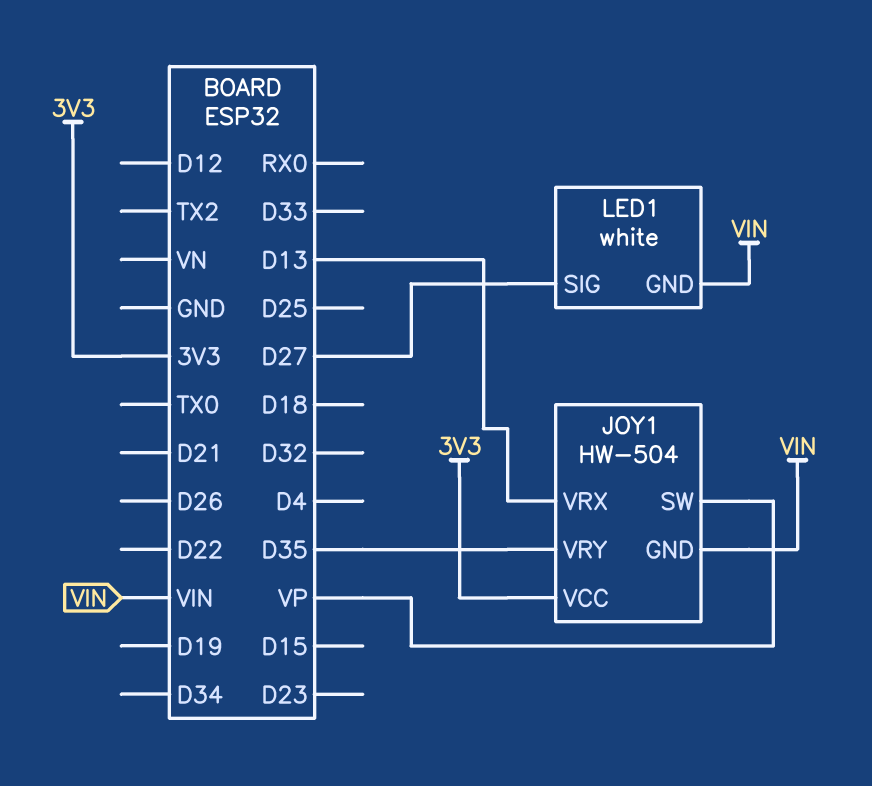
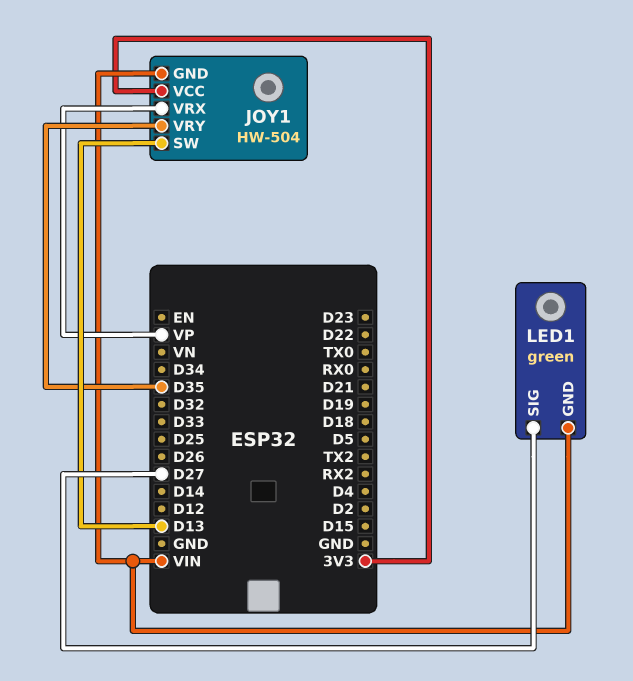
JOY1 pin SW: VP -> D13
JOY1 pin VRX: D13 -> VP
LED1: white -> green

